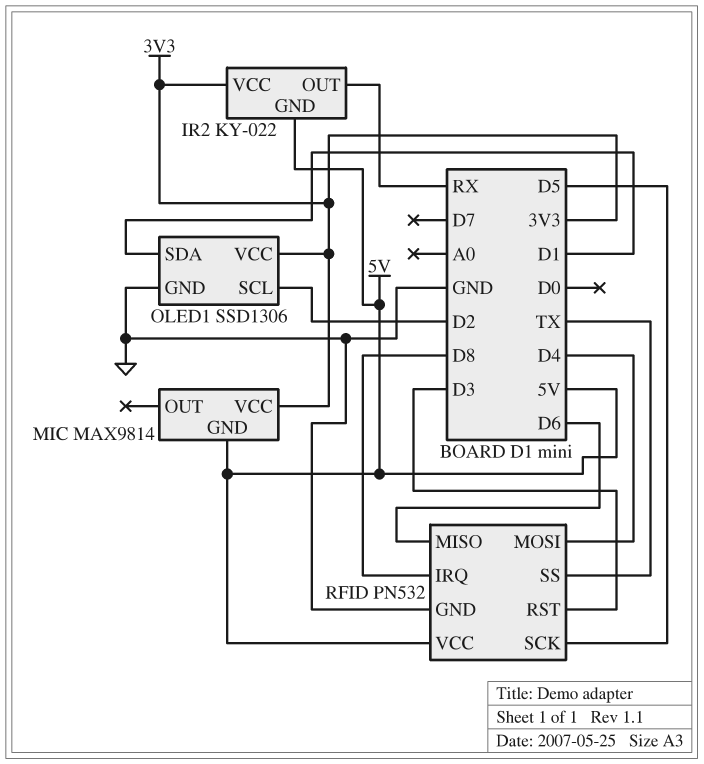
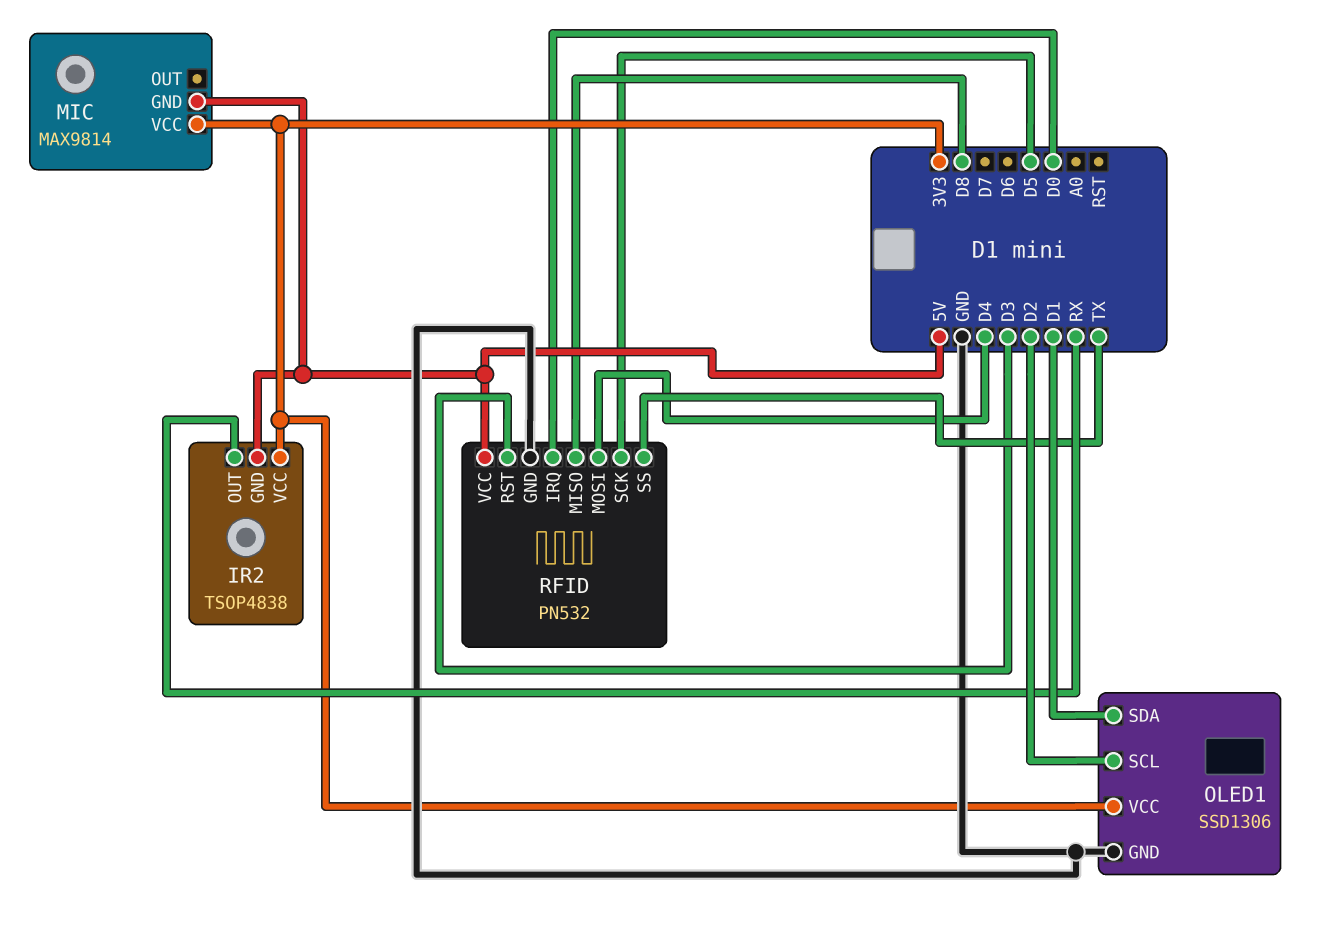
IR2: KY-022 -> TSOP4838
RFID pin IRQ: D8 -> D0
RFID pin MISO: D6 -> D8

